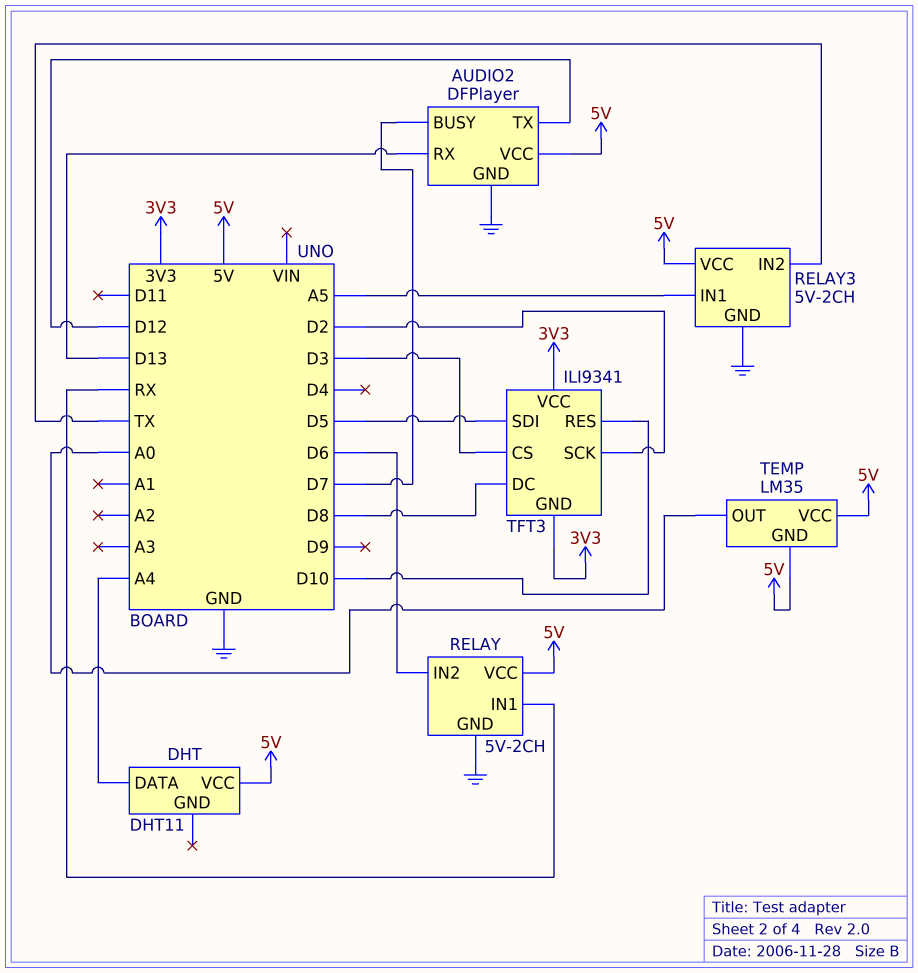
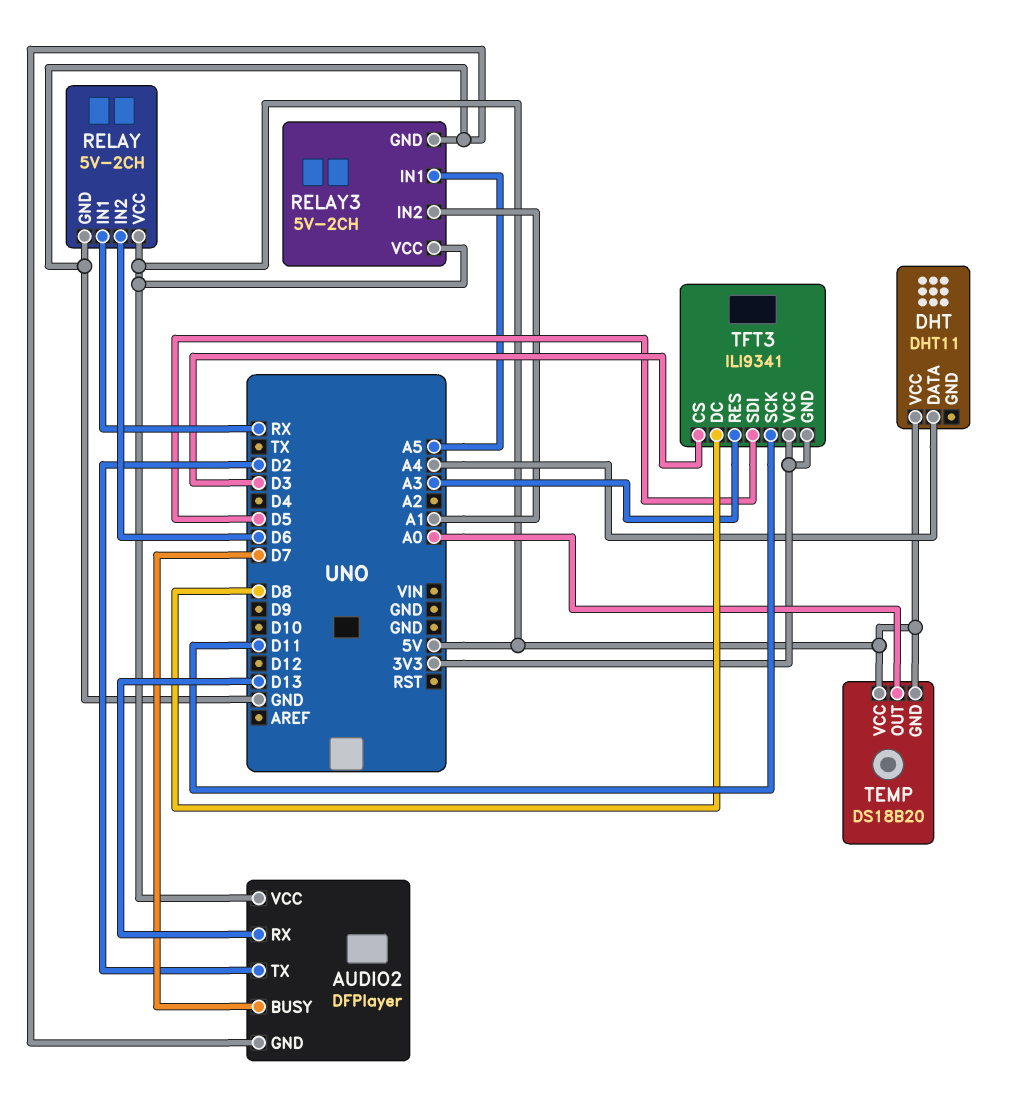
AUDIO2 pin TX: D12 -> D2
RELAY3 pin IN2: TX -> A1
TEMP: LM35 -> DS18B20
TFT3 pin RES: D10 -> A3
TFT3 pin SCK: D2 -> D11

